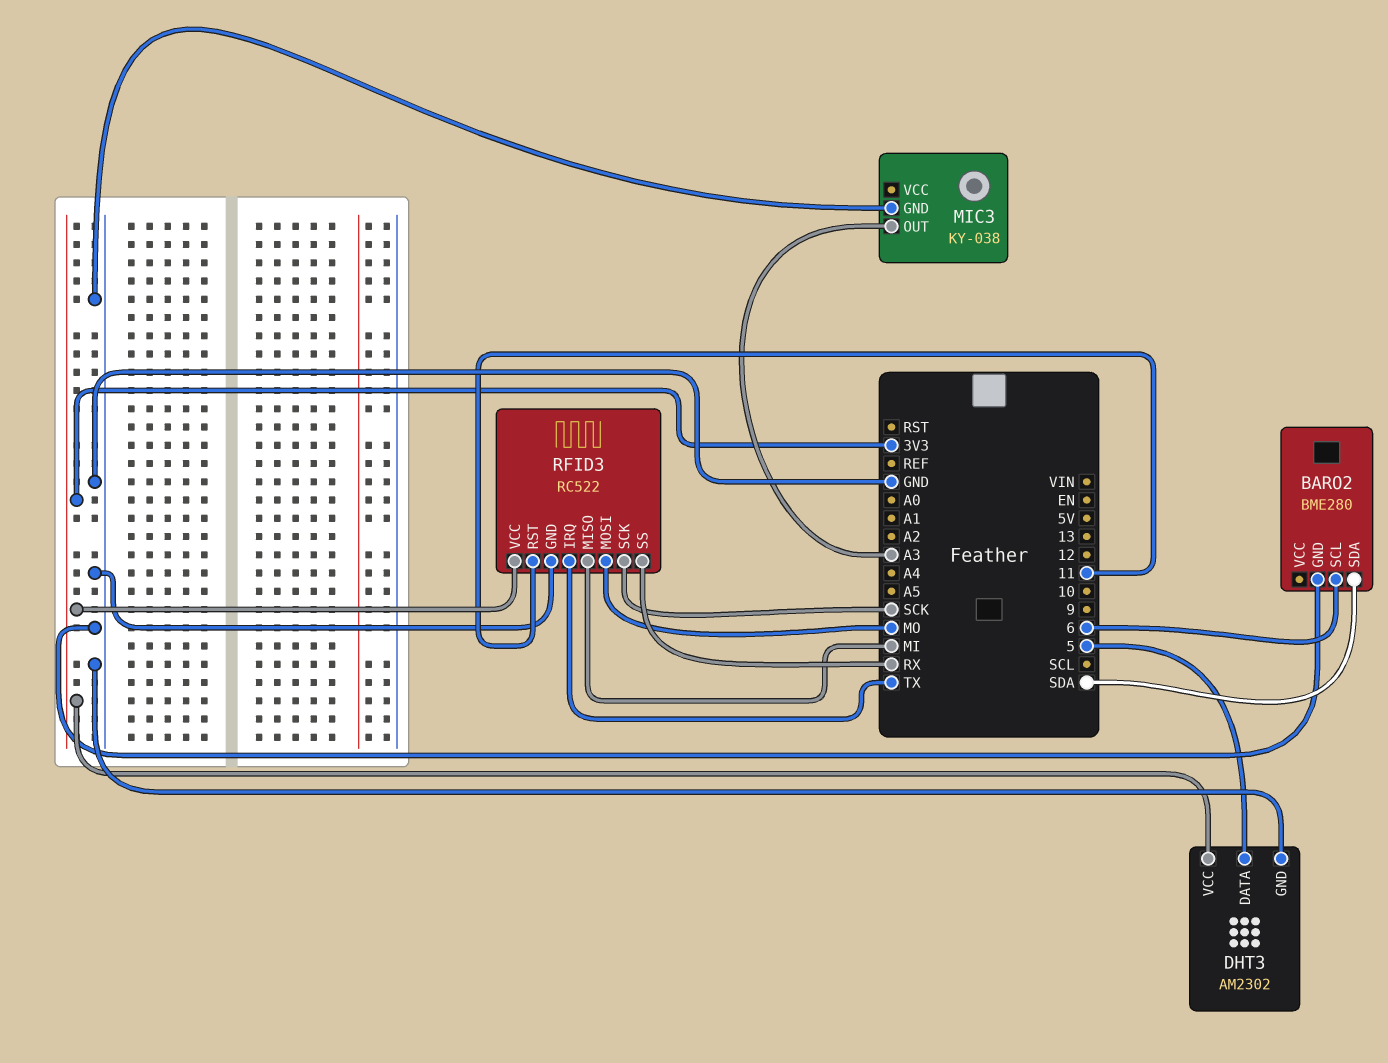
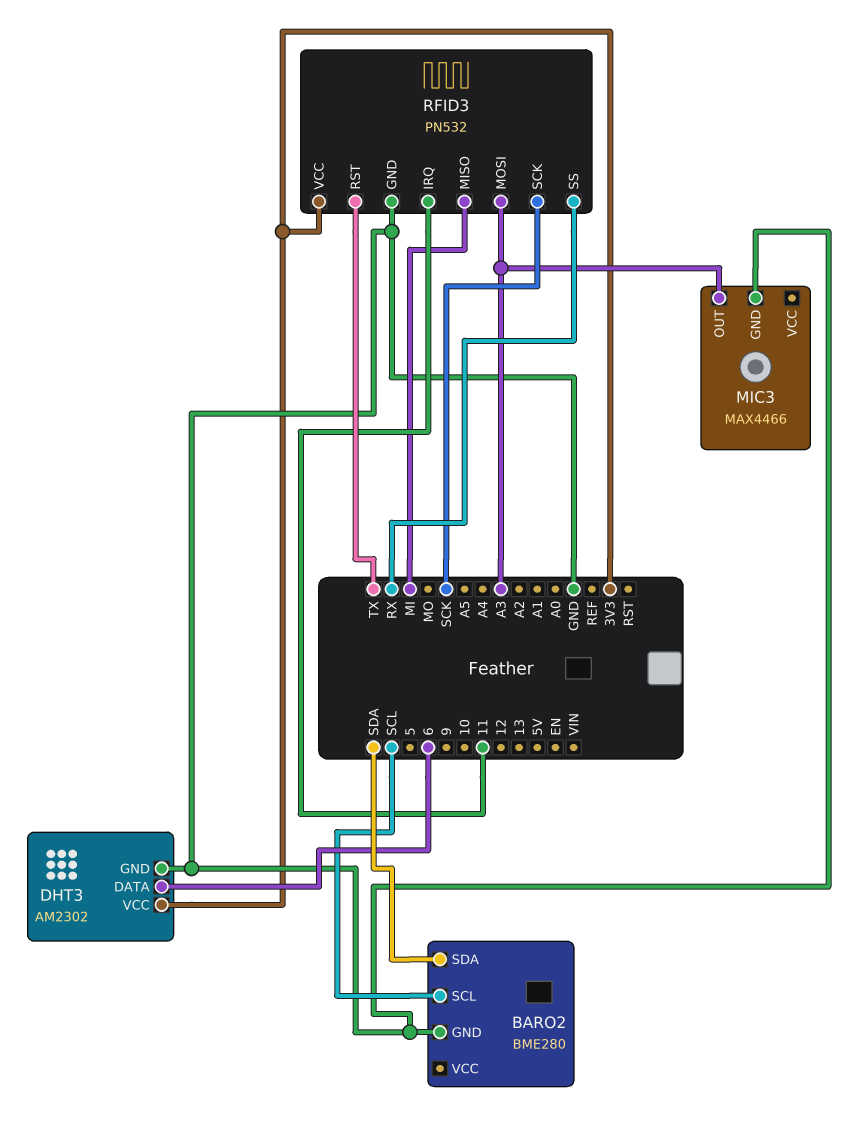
BARO2 pin SCL: 6 -> SCL
DHT3 pin DATA: 5 -> 6
MIC3: KY-038 -> MAX4466
RFID3: RC522 -> PN532
RFID3 pin IRQ: TX -> 11
RFID3 pin MOSI: MO -> A3
RFID3 pin RST: 11 -> TX

